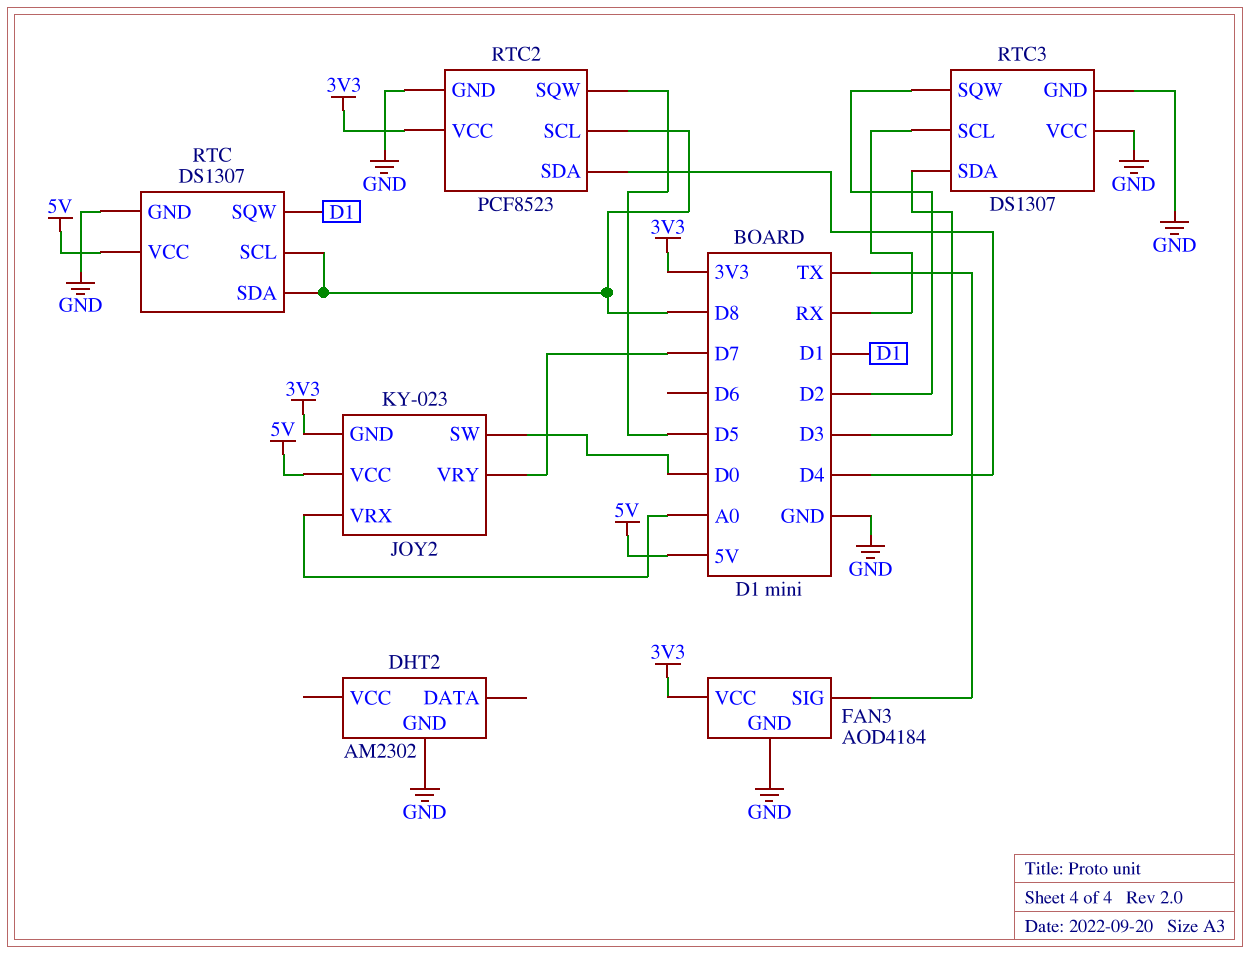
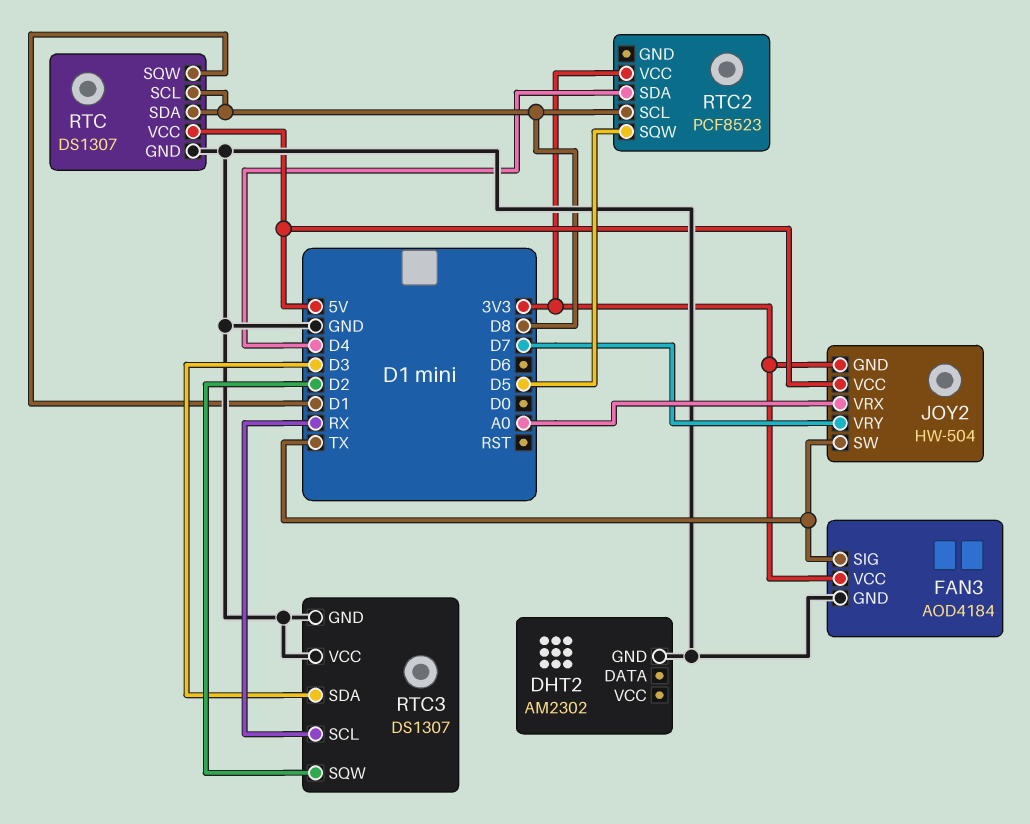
JOY2: KY-023 -> HW-504
JOY2 pin SW: D0 -> TX
RTC2 pin GND: GND -> none

